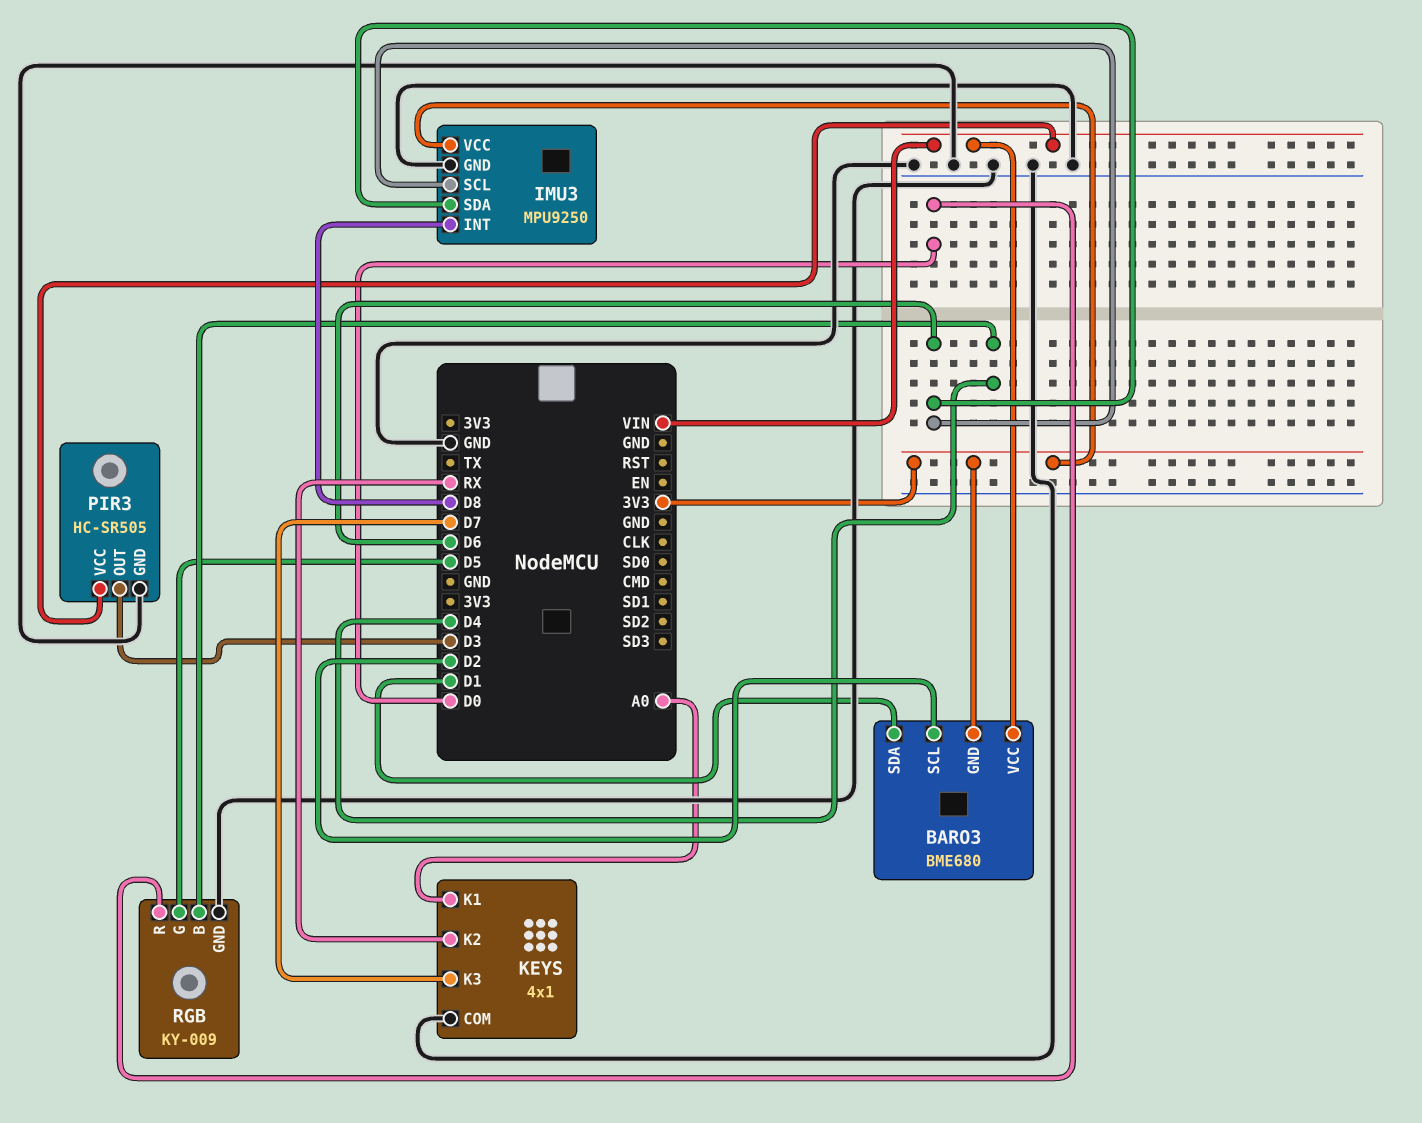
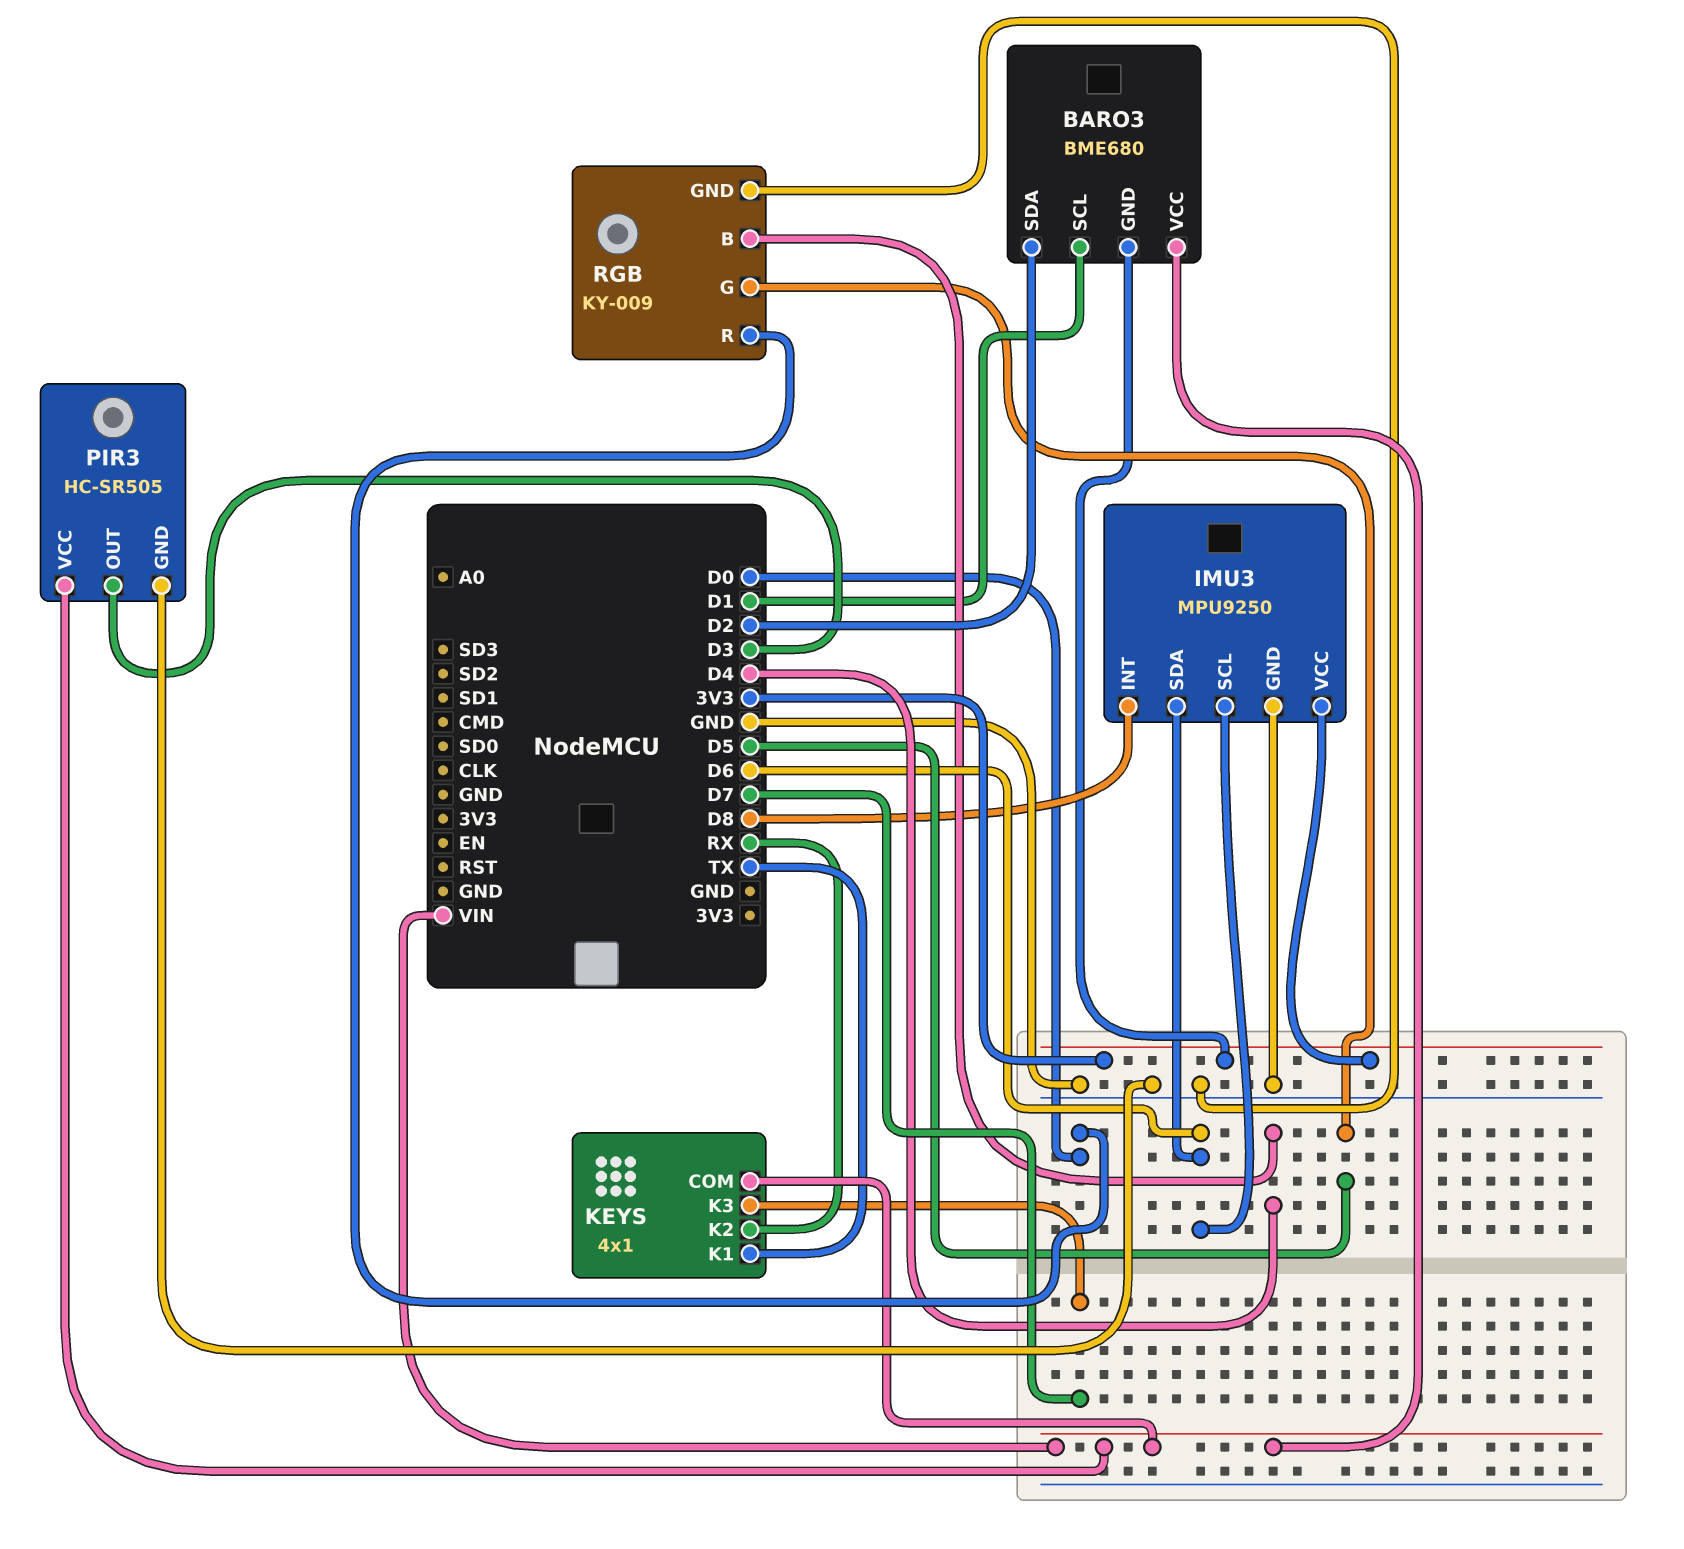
BARO3 pin SCL: D2 -> D1
BARO3 pin SDA: D1 -> D2
KEYS pin COM: GND -> VIN
KEYS pin K1: A0 -> TX

